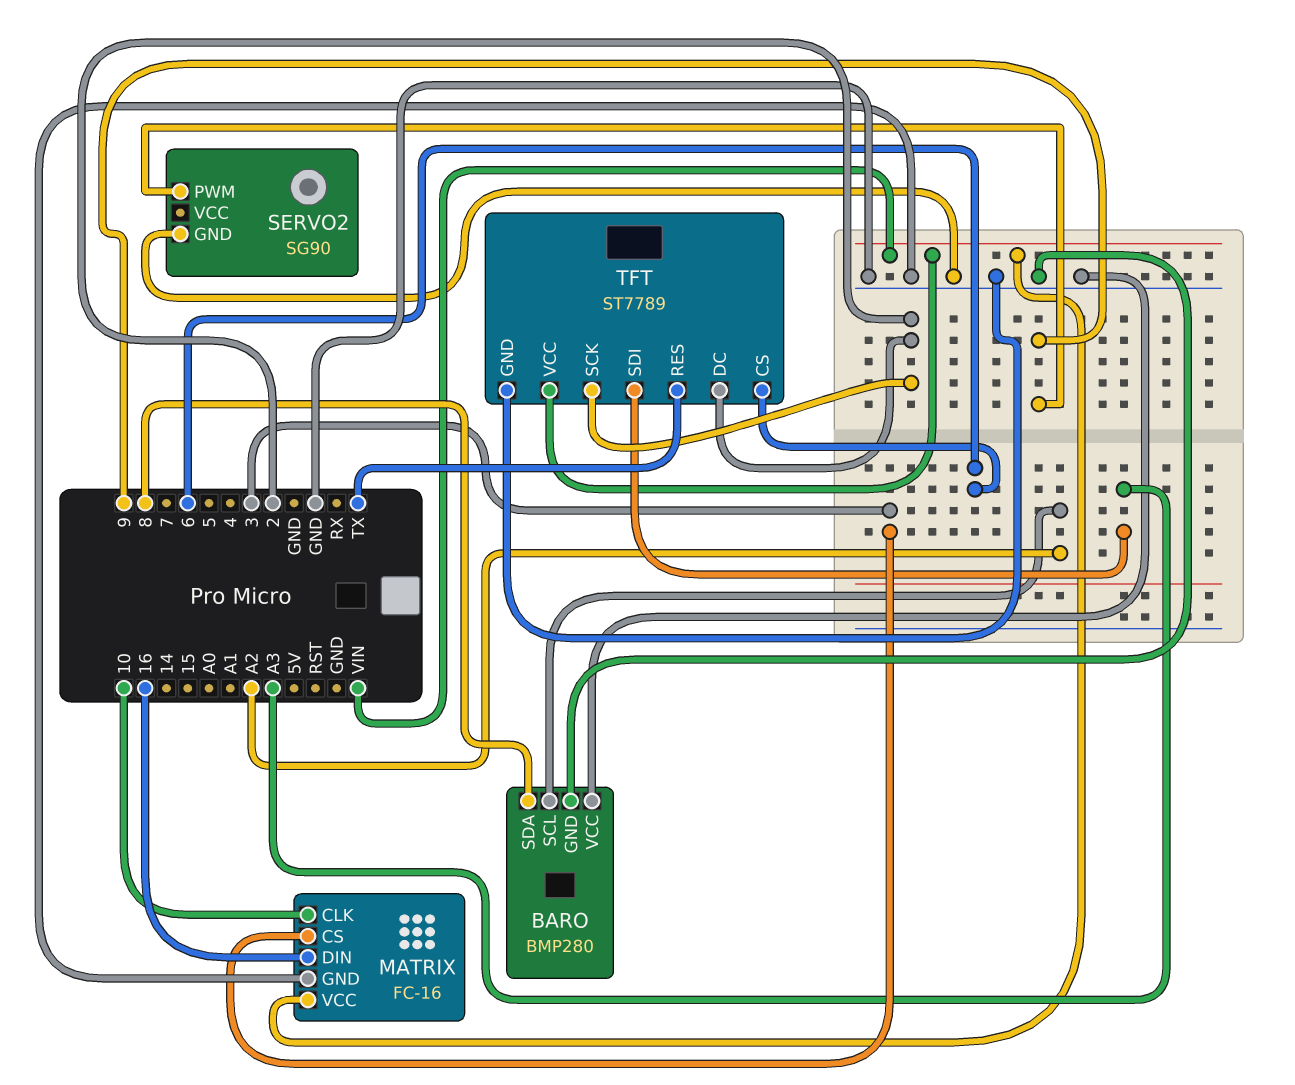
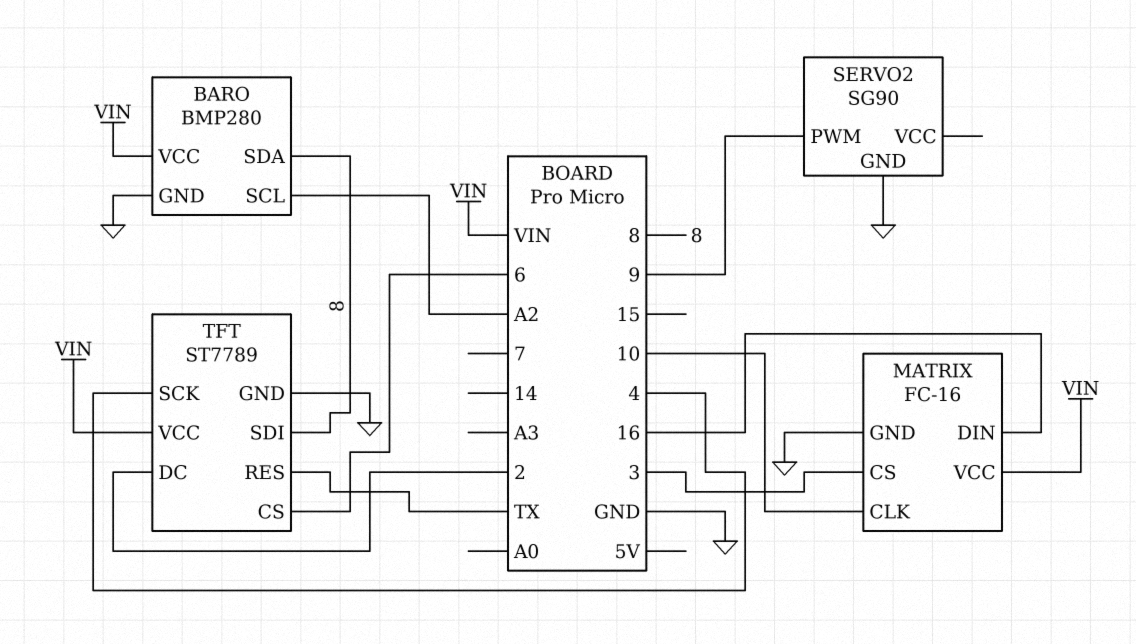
BARO pin VCC: GND -> VIN
TFT pin SCK: 2 -> 4
TFT pin SDI: A3 -> 8

